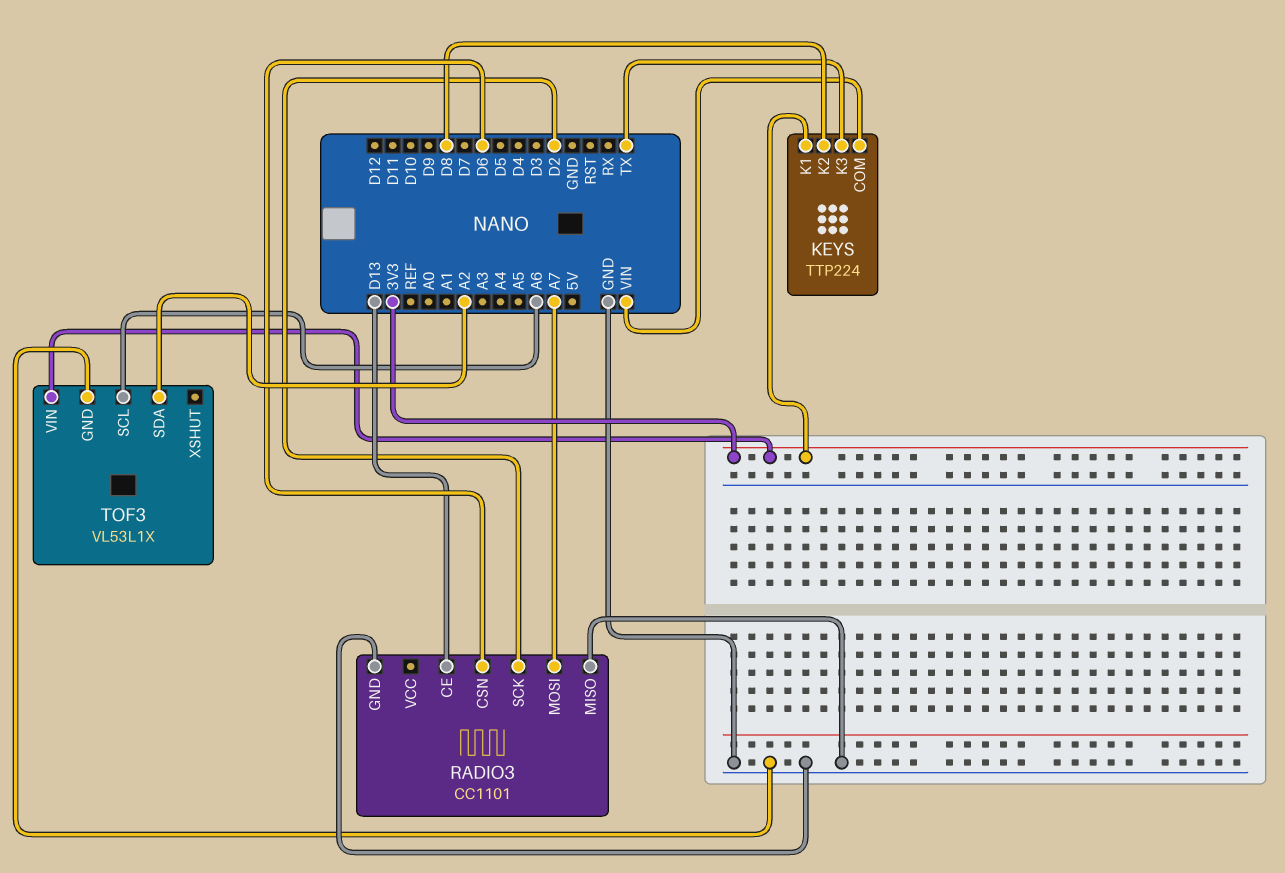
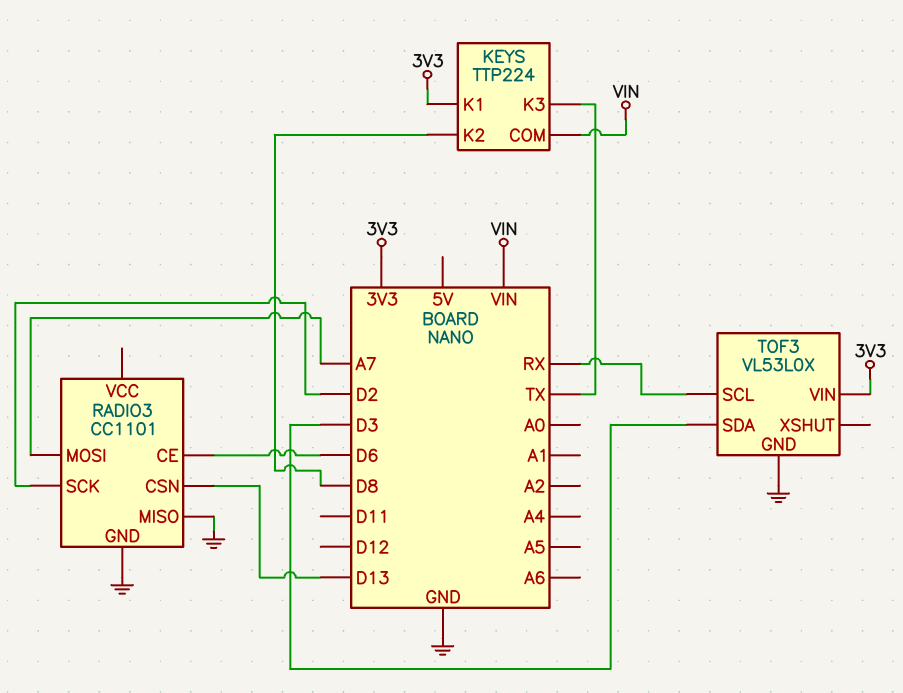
RADIO3 pin CE: D13 -> D6
RADIO3 pin CSN: D6 -> D13
TOF3: VL53L1X -> VL53L0X
TOF3 pin SCL: A6 -> RX
TOF3 pin SDA: A2 -> D3

